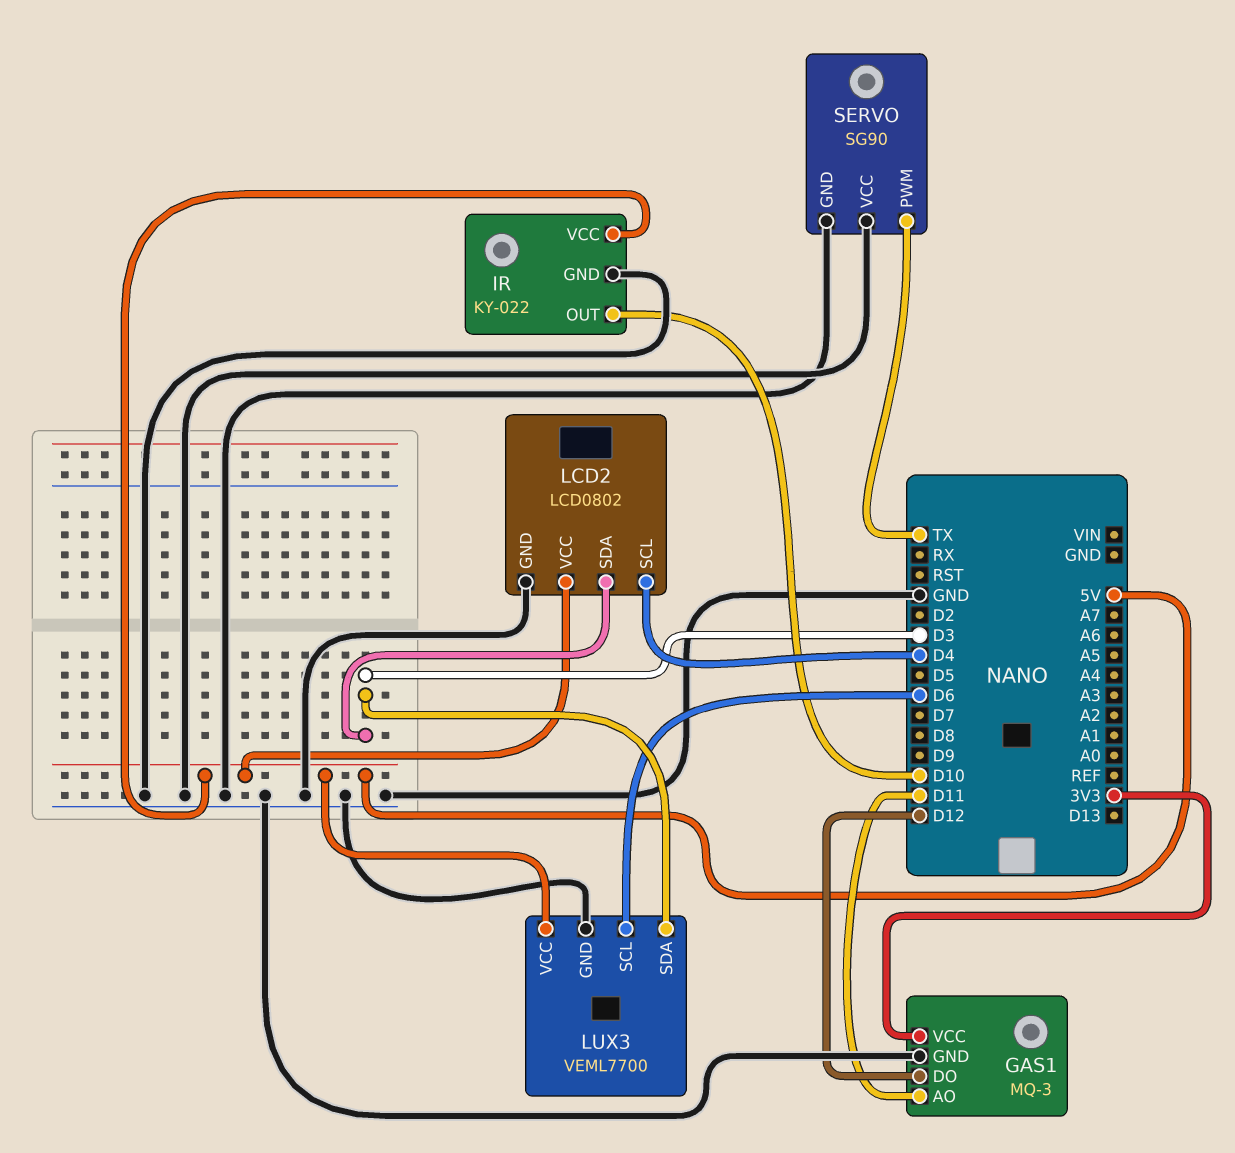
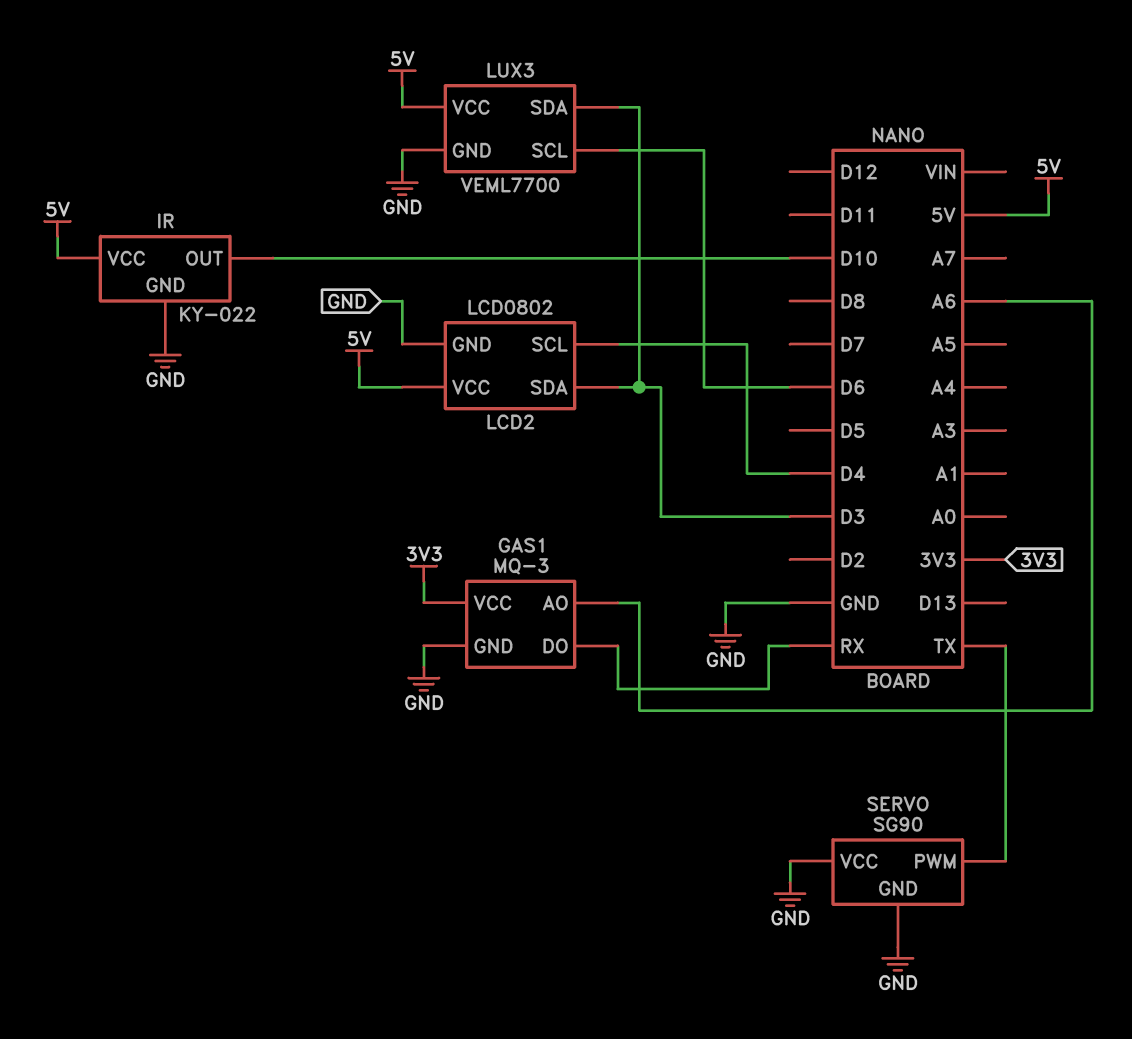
GAS1 pin AO: D11 -> A6
GAS1 pin DO: D12 -> RX

